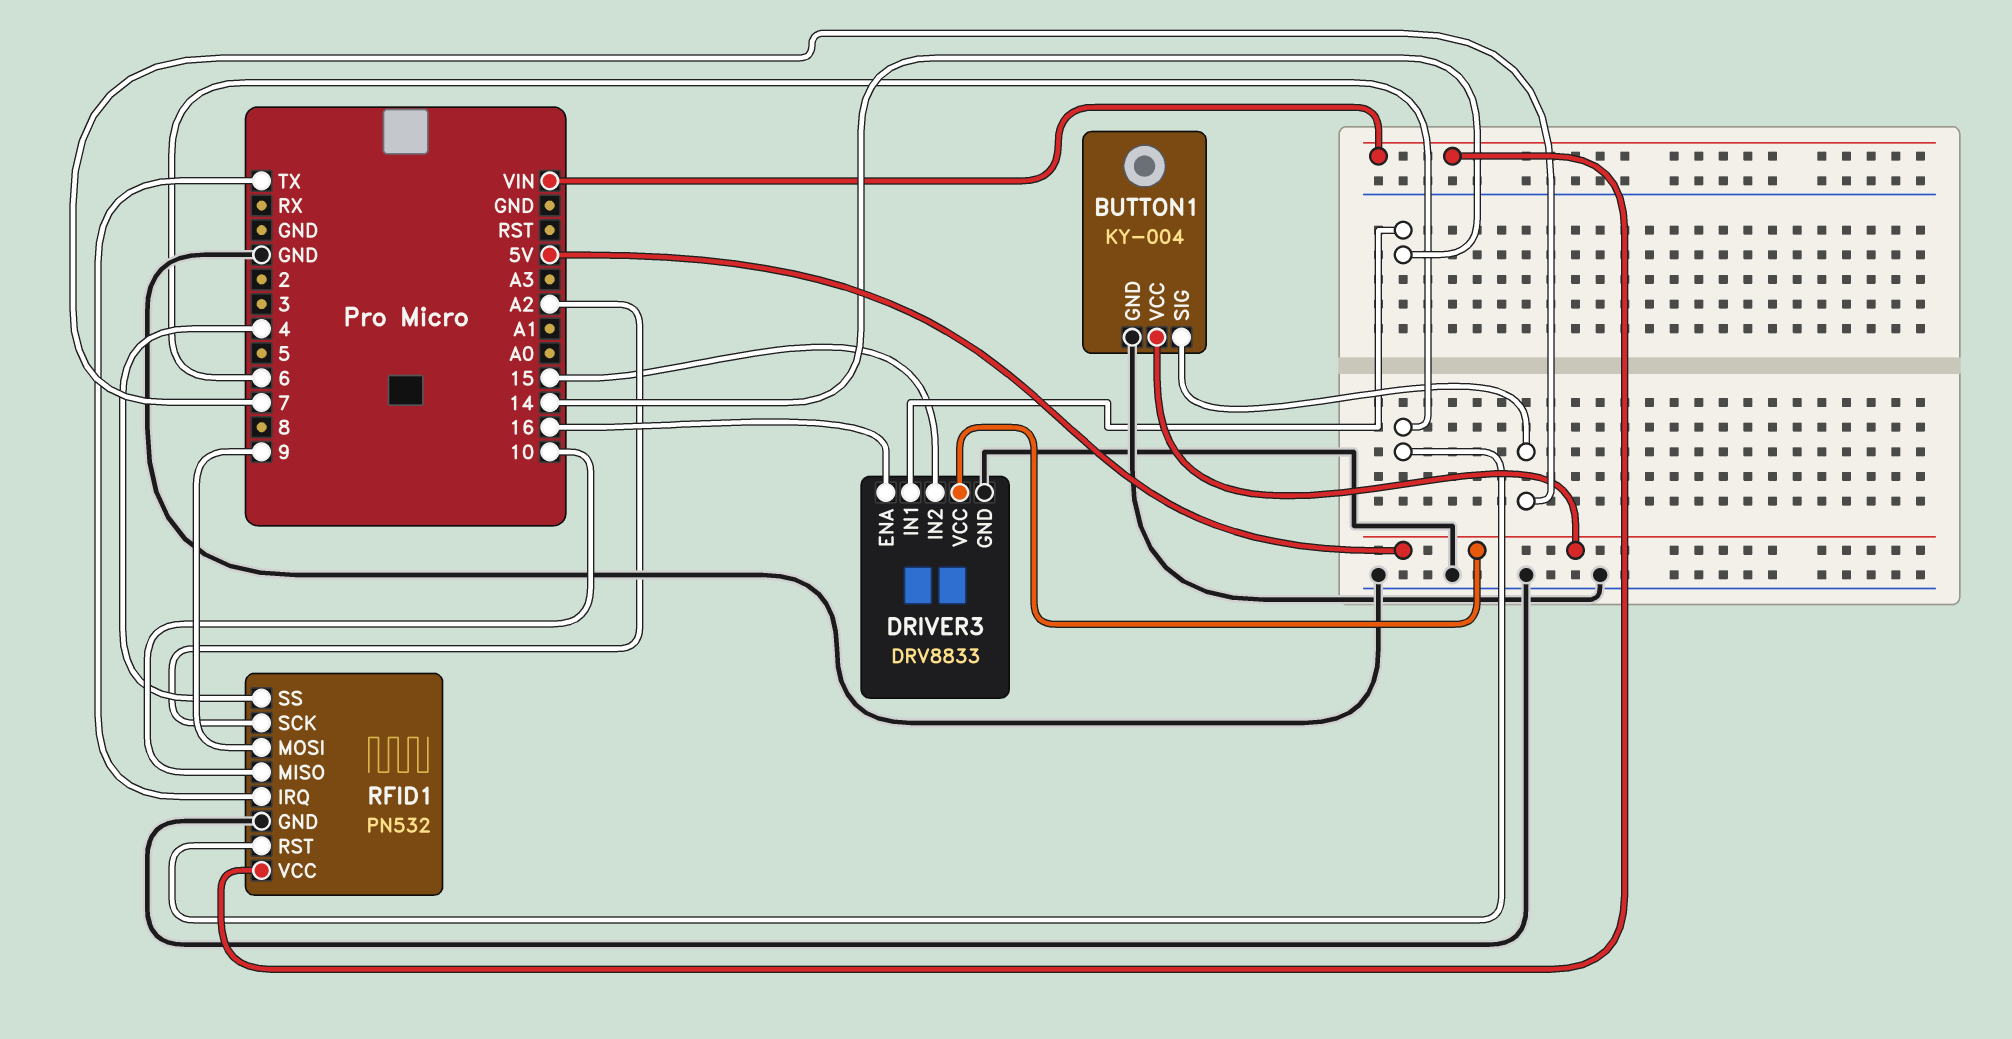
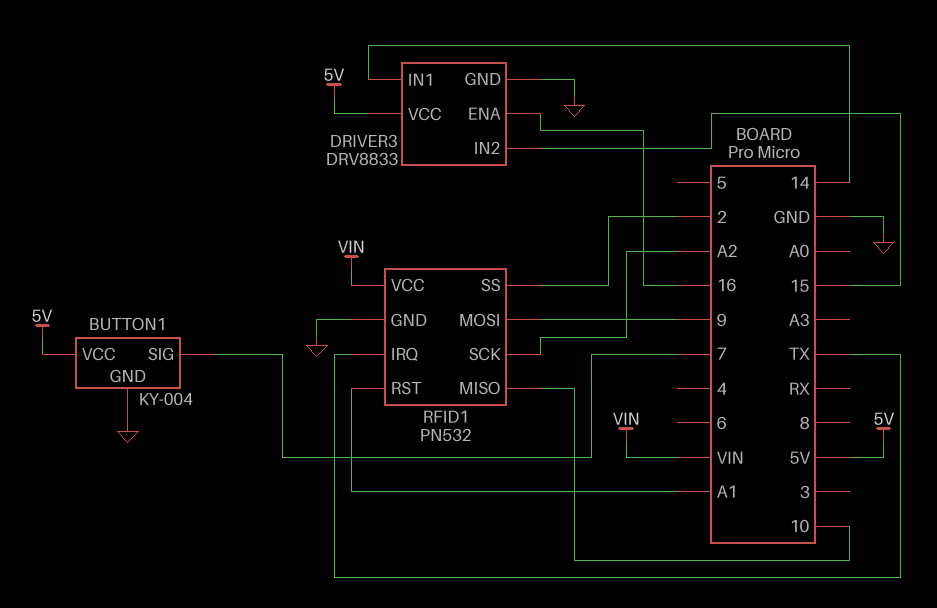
RFID1 pin RST: 6 -> A1
RFID1 pin SS: 4 -> 2

